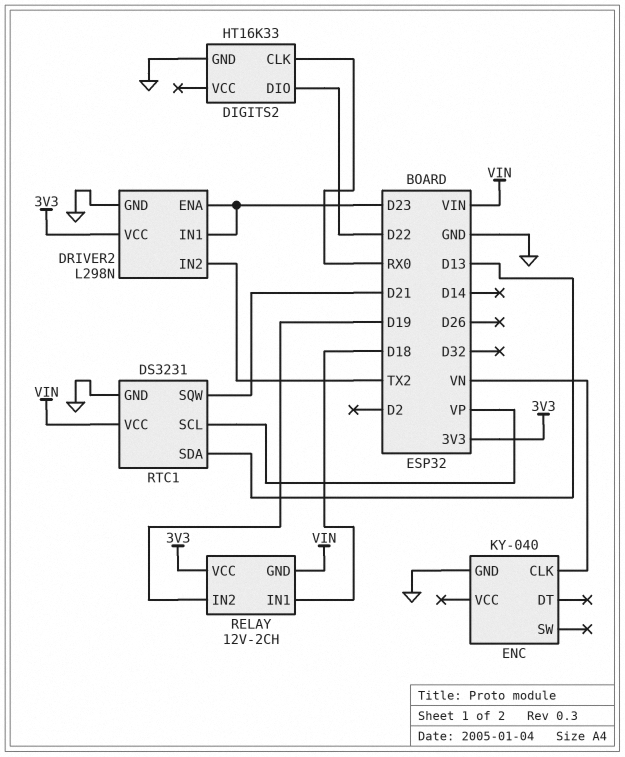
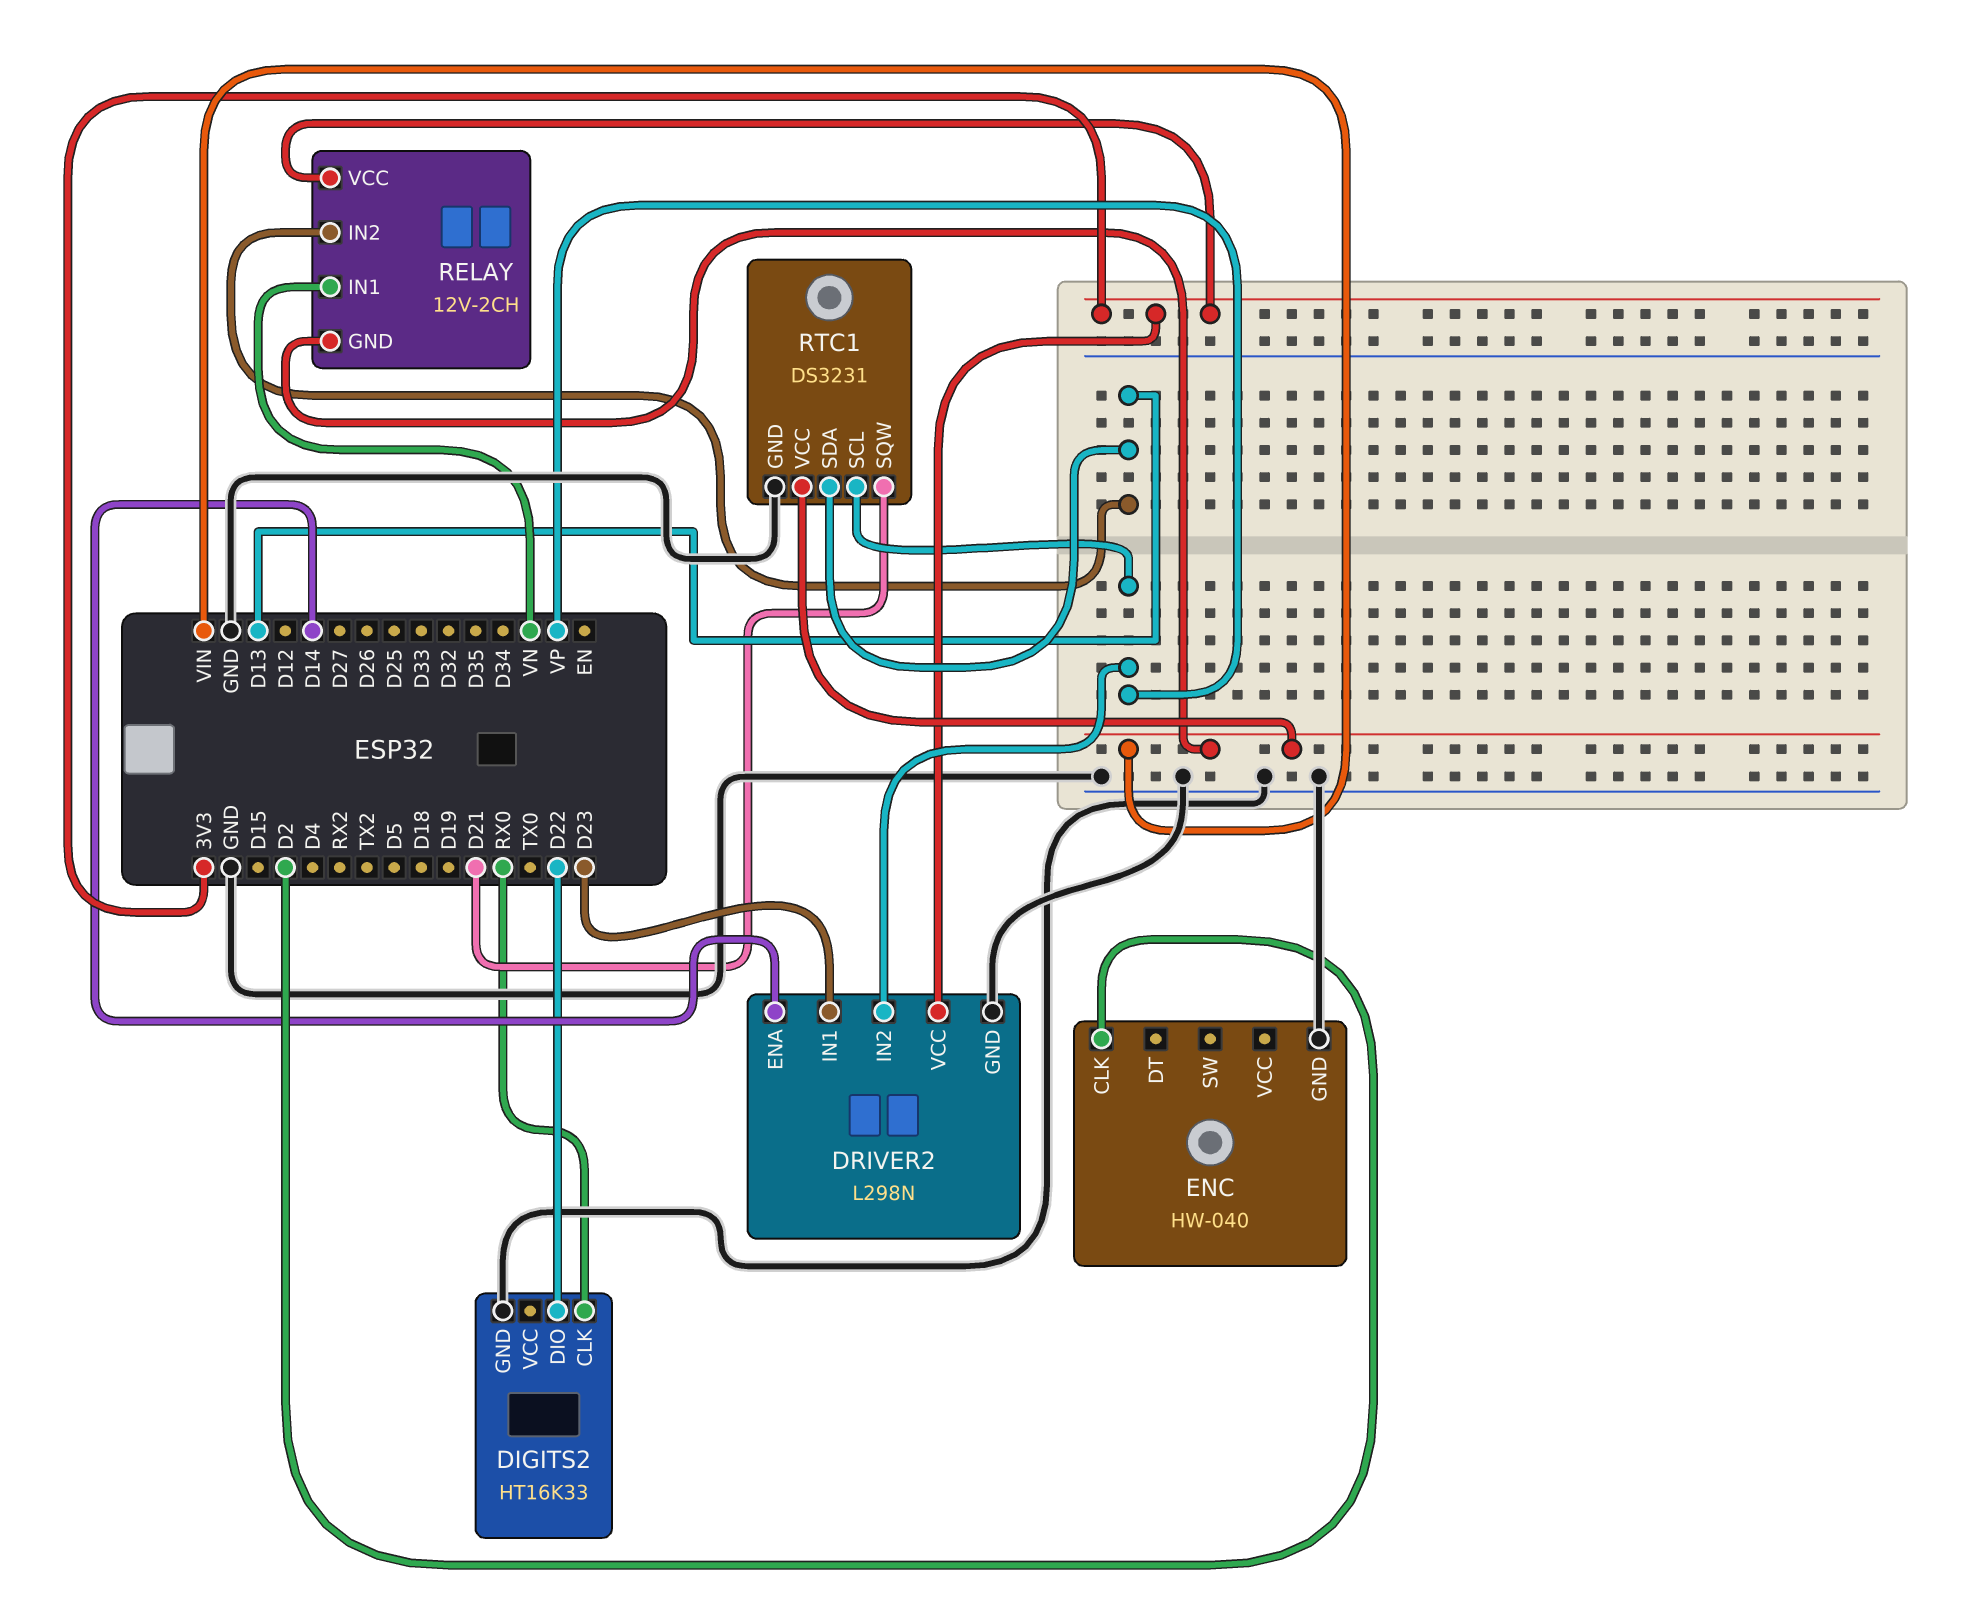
DRIVER2 pin ENA: D23 -> D14
DRIVER2 pin IN2: TX2 -> VP
ENC: KY-040 -> HW-040
ENC pin CLK: VN -> D2
RELAY pin IN1: D18 -> VN
RELAY pin IN2: D19 -> D13

